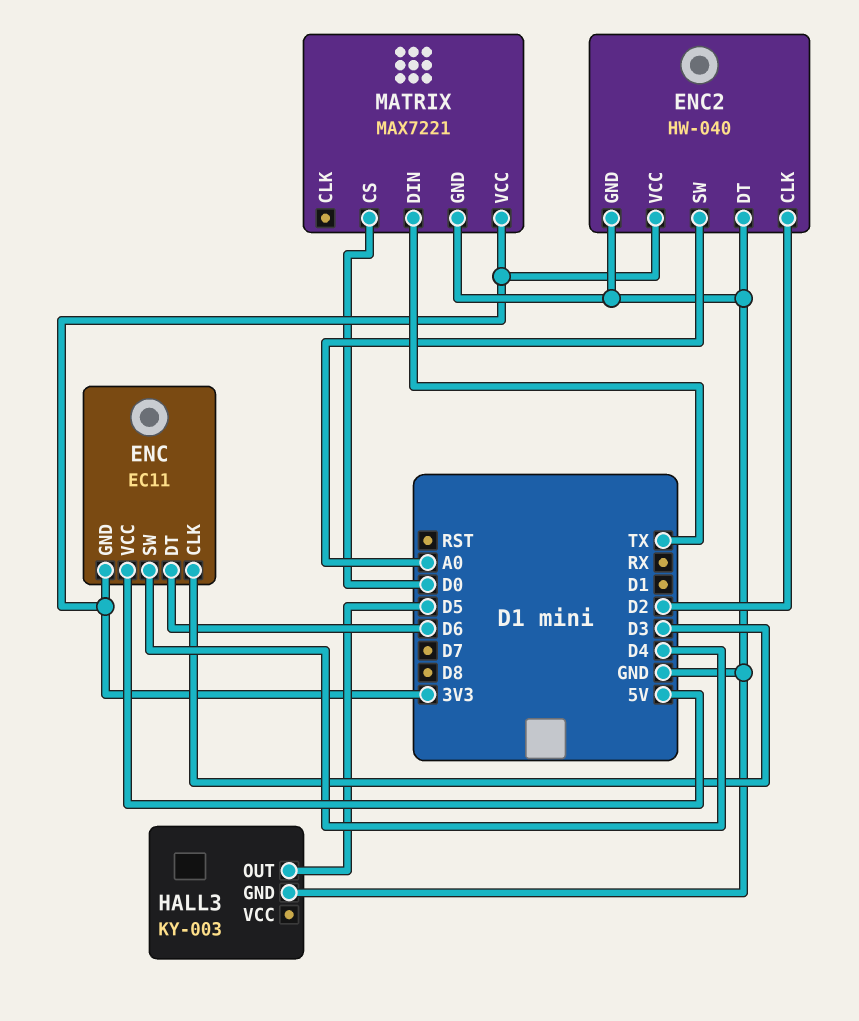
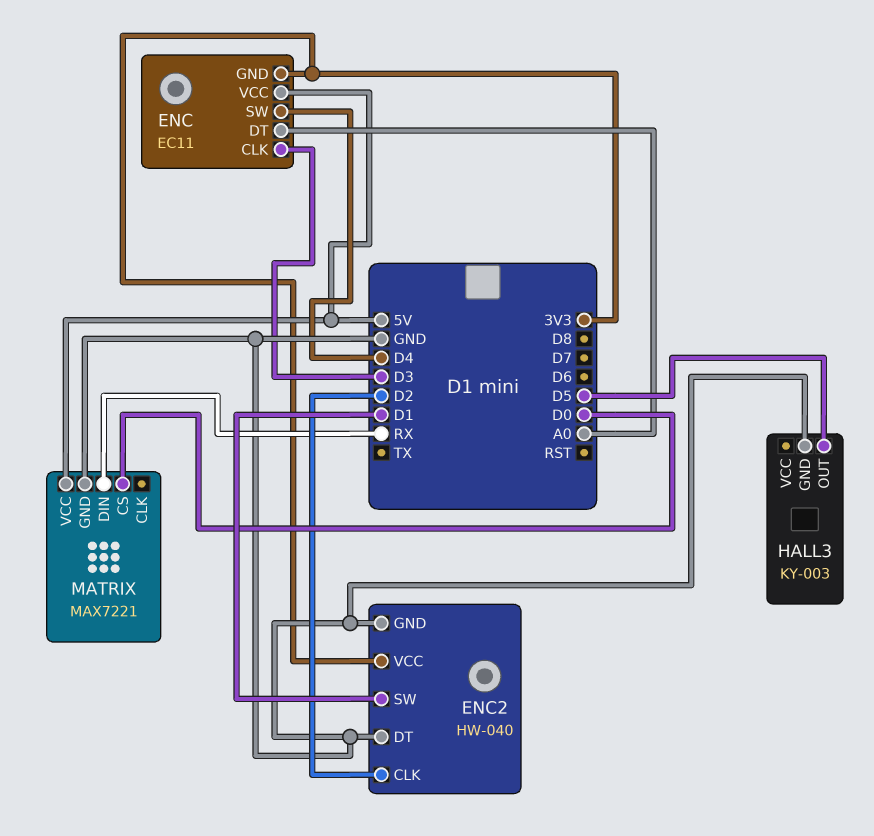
ENC pin DT: D6 -> A0
ENC2 pin SW: A0 -> D1
MATRIX pin DIN: TX -> RX
MATRIX pin VCC: 3V3 -> 5V

